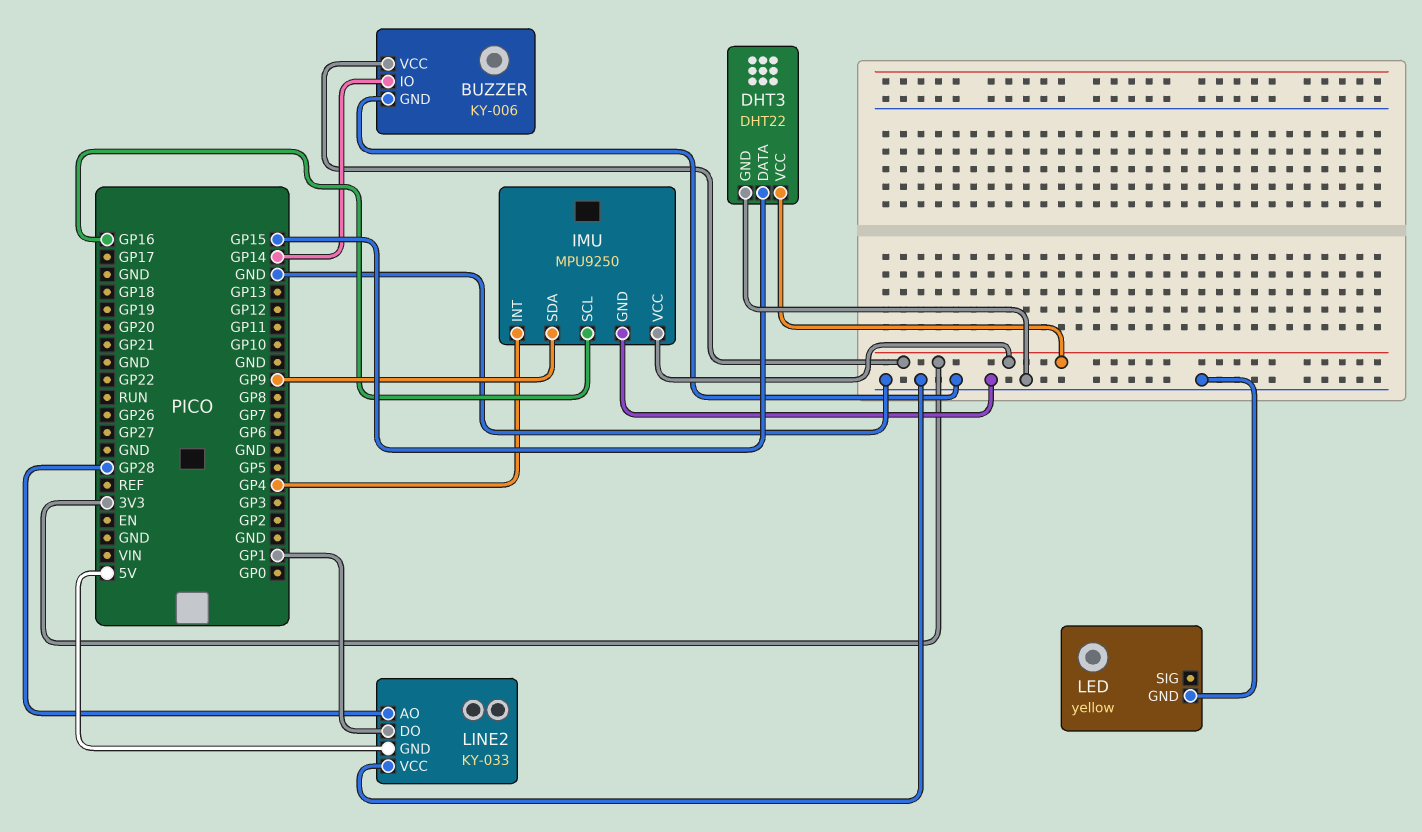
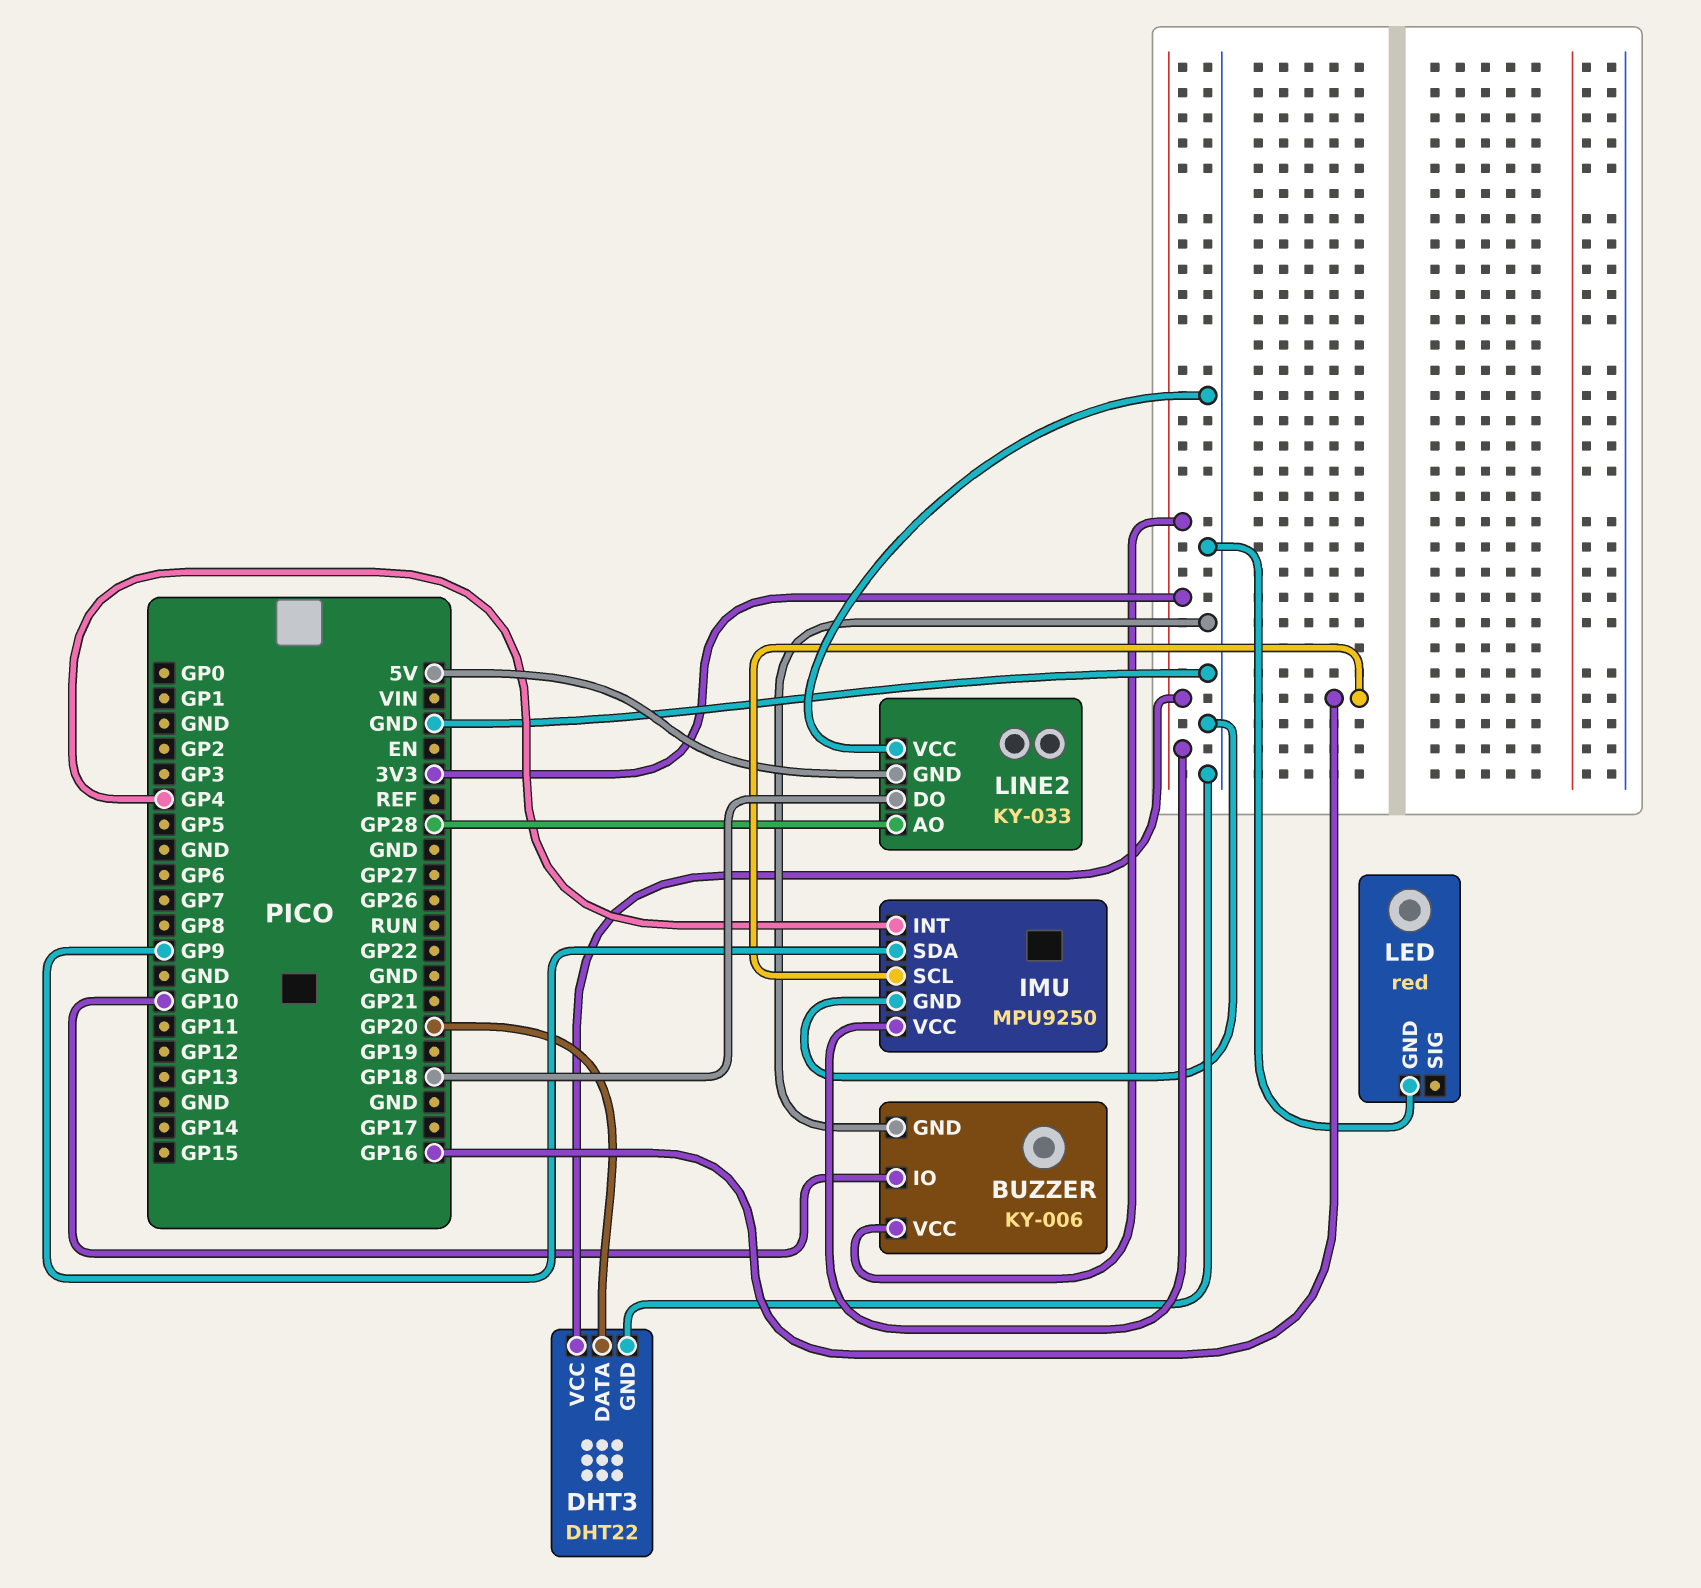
BUZZER pin IO: GP14 -> GP10
DHT3 pin DATA: GP15 -> GP20
LED: yellow -> red
LINE2 pin DO: GP1 -> GP18

